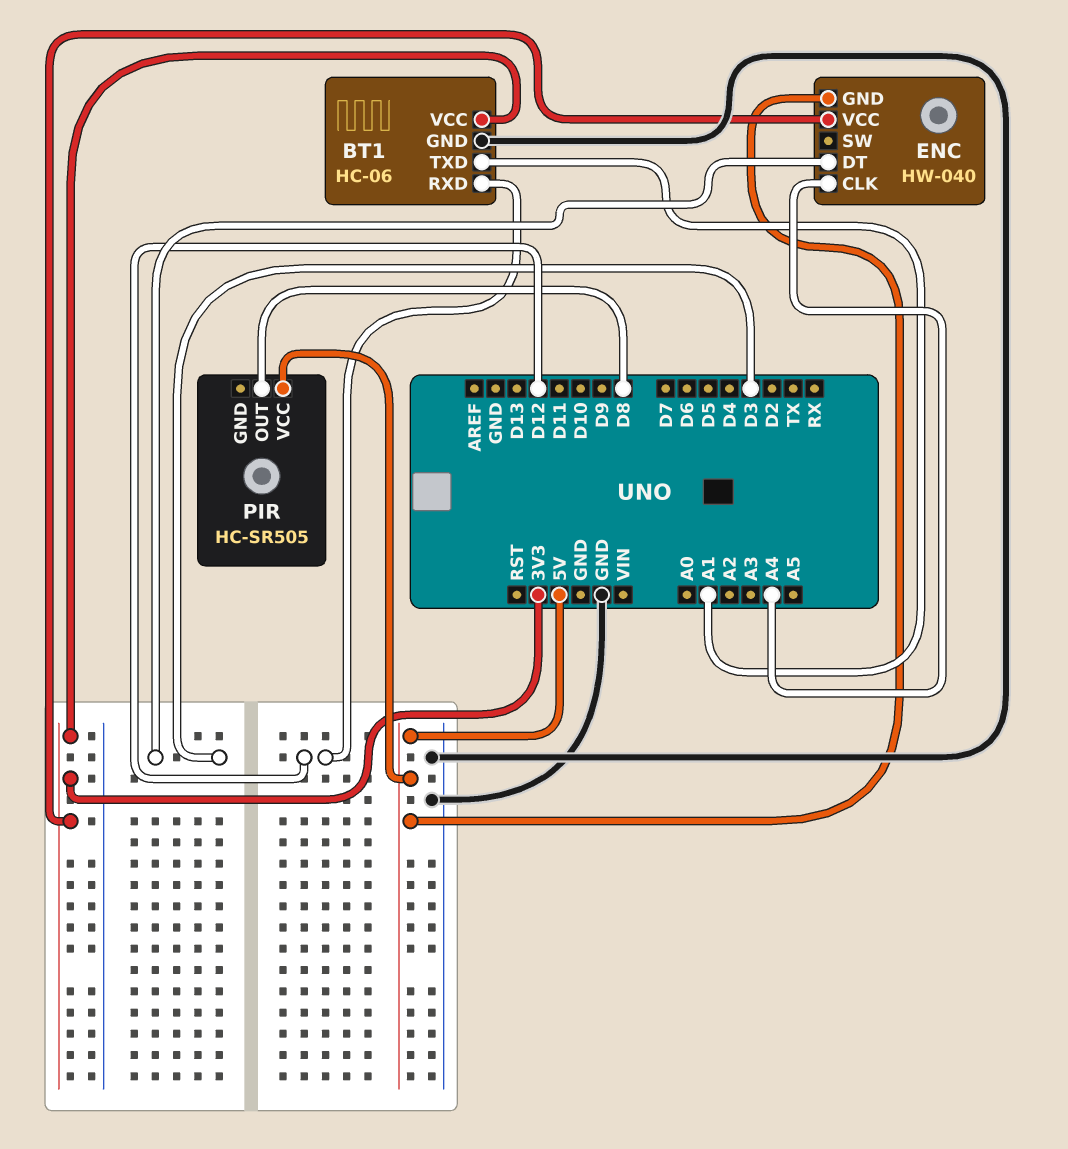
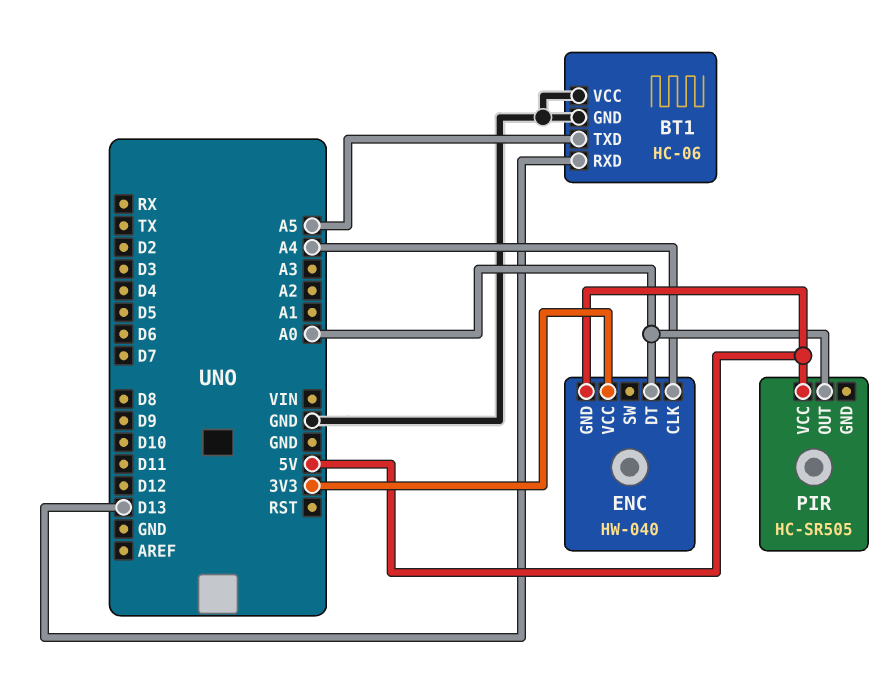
BT1 pin RXD: D12 -> D13
BT1 pin TXD: A1 -> A5
BT1 pin VCC: 3V3 -> GND
ENC pin DT: D3 -> A0
PIR pin OUT: D8 -> A0

